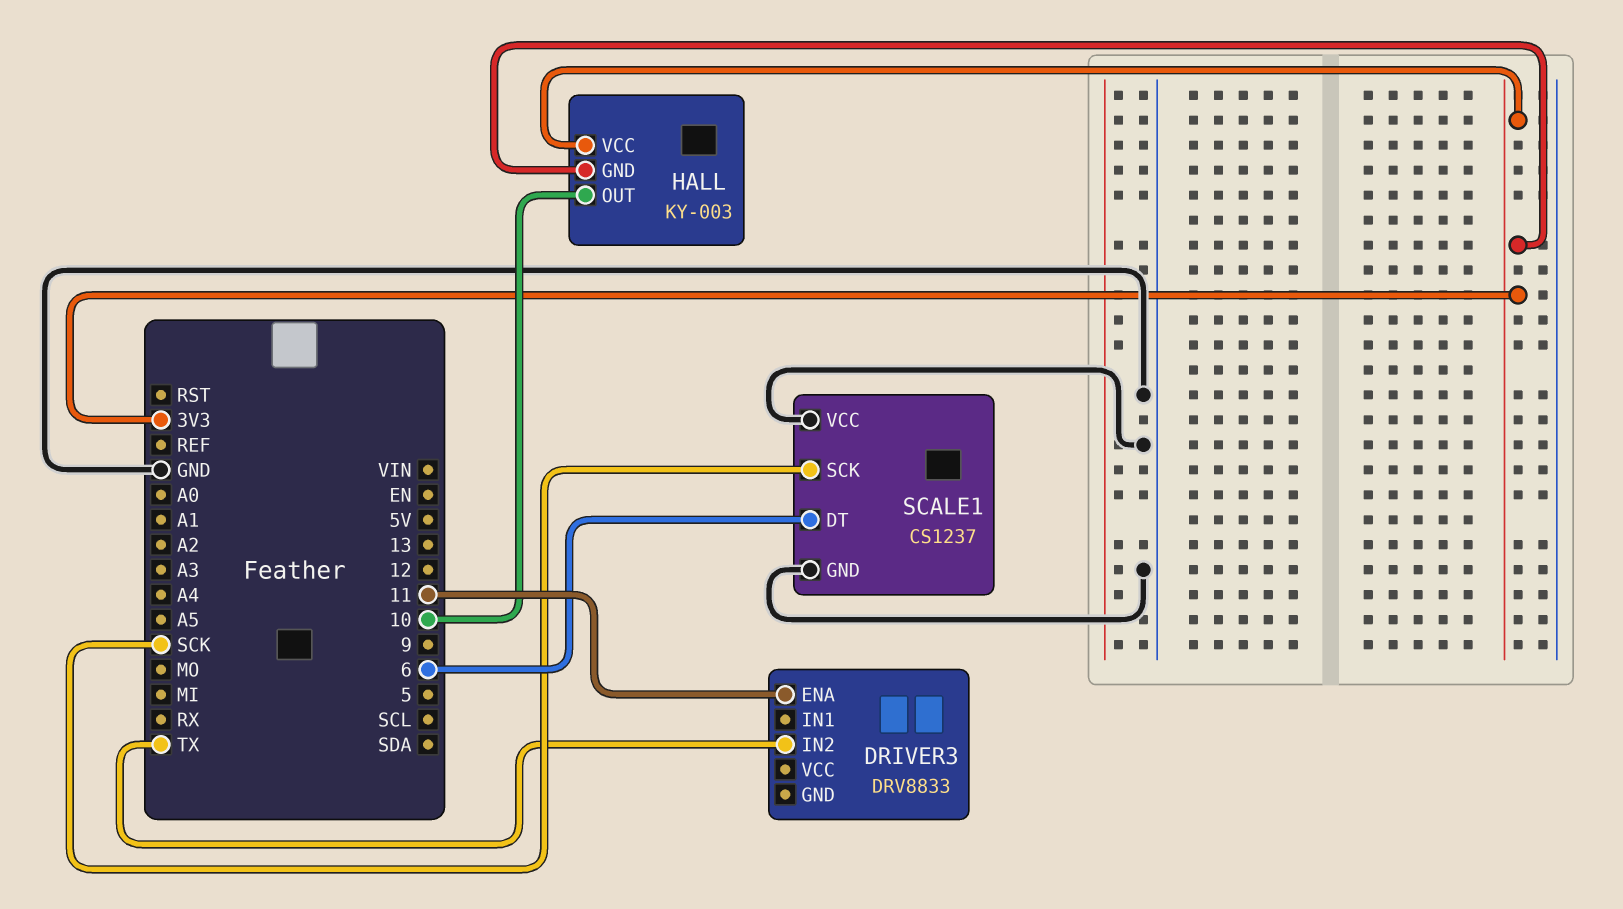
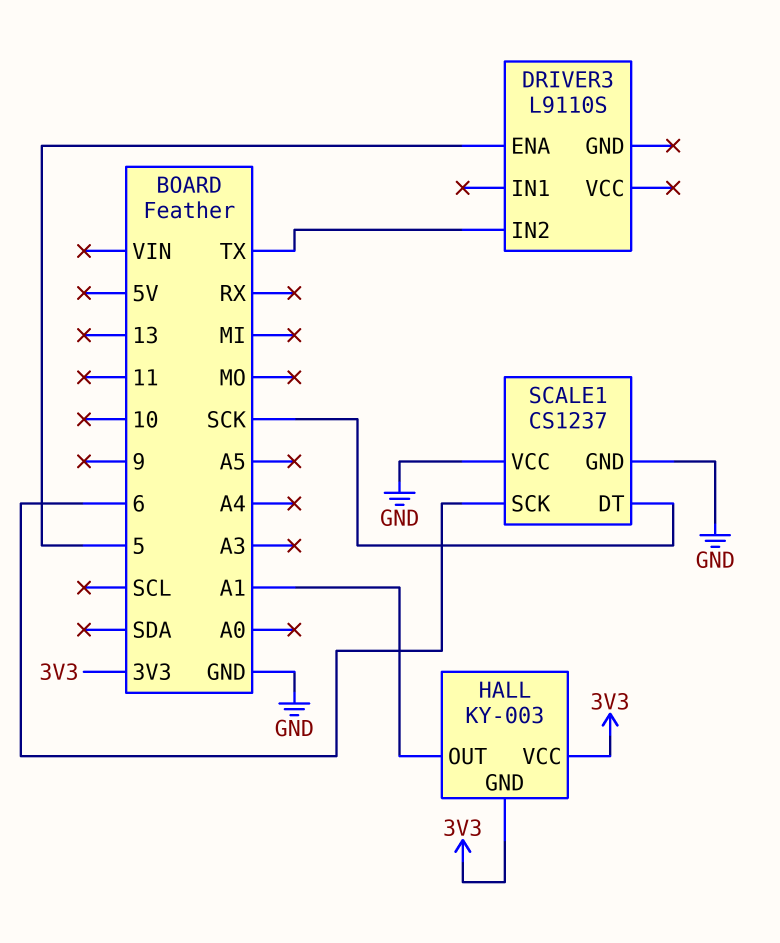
DRIVER3: DRV8833 -> L9110S
DRIVER3 pin ENA: 11 -> 5
HALL pin OUT: 10 -> A1
SCALE1 pin DT: 6 -> SCK
SCALE1 pin SCK: SCK -> 6

